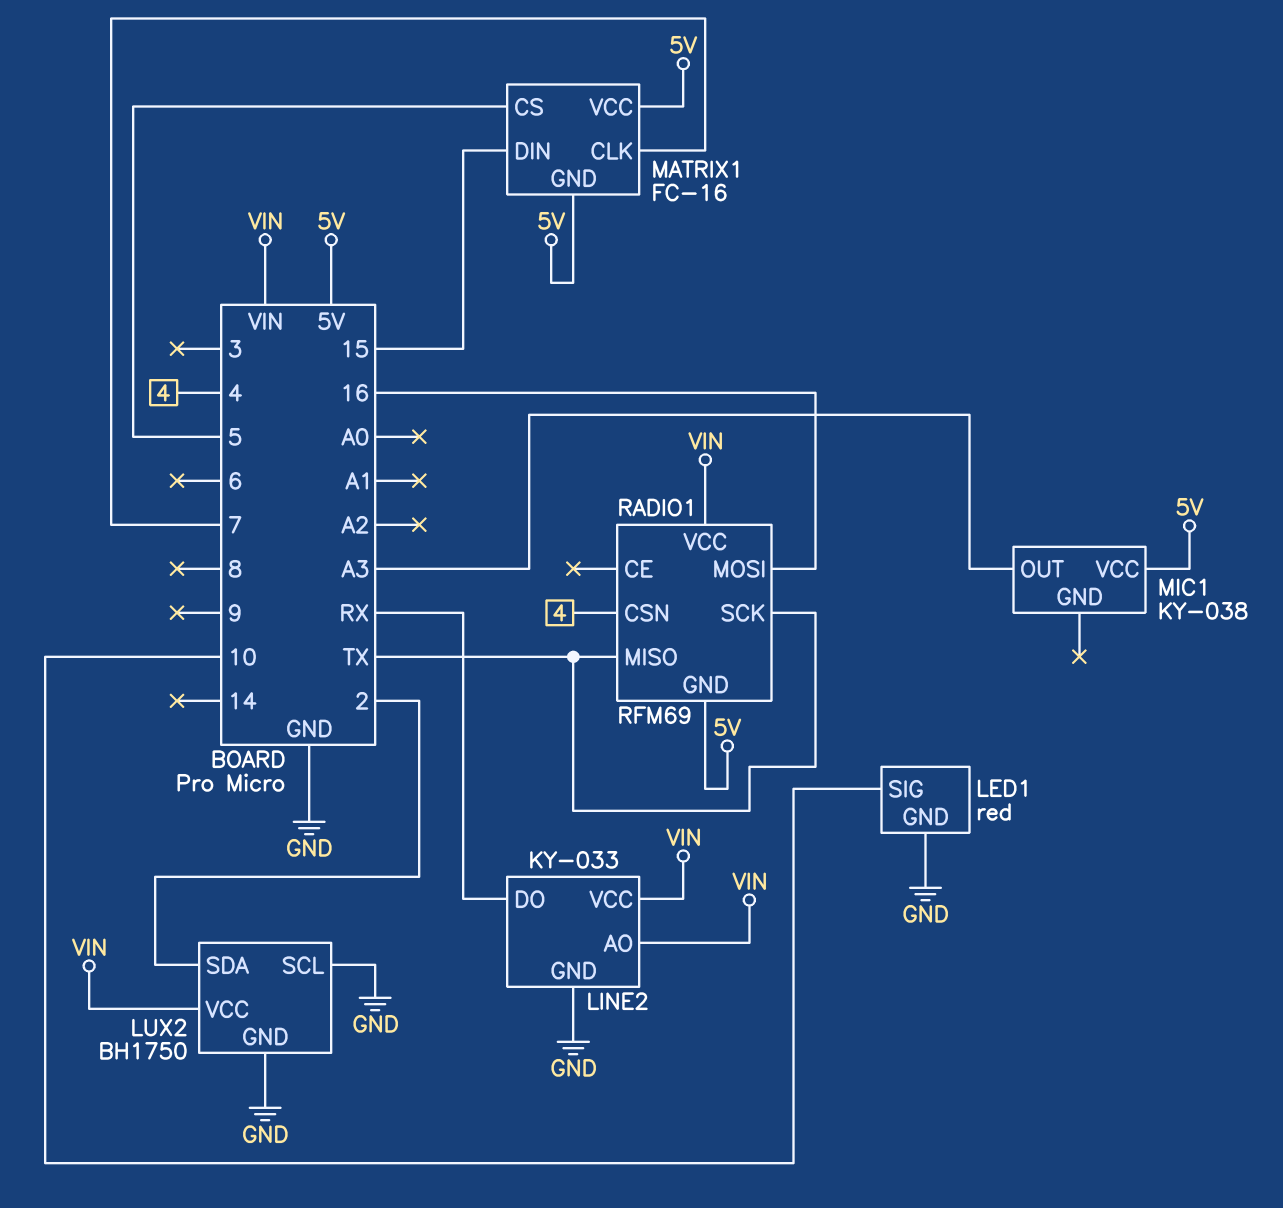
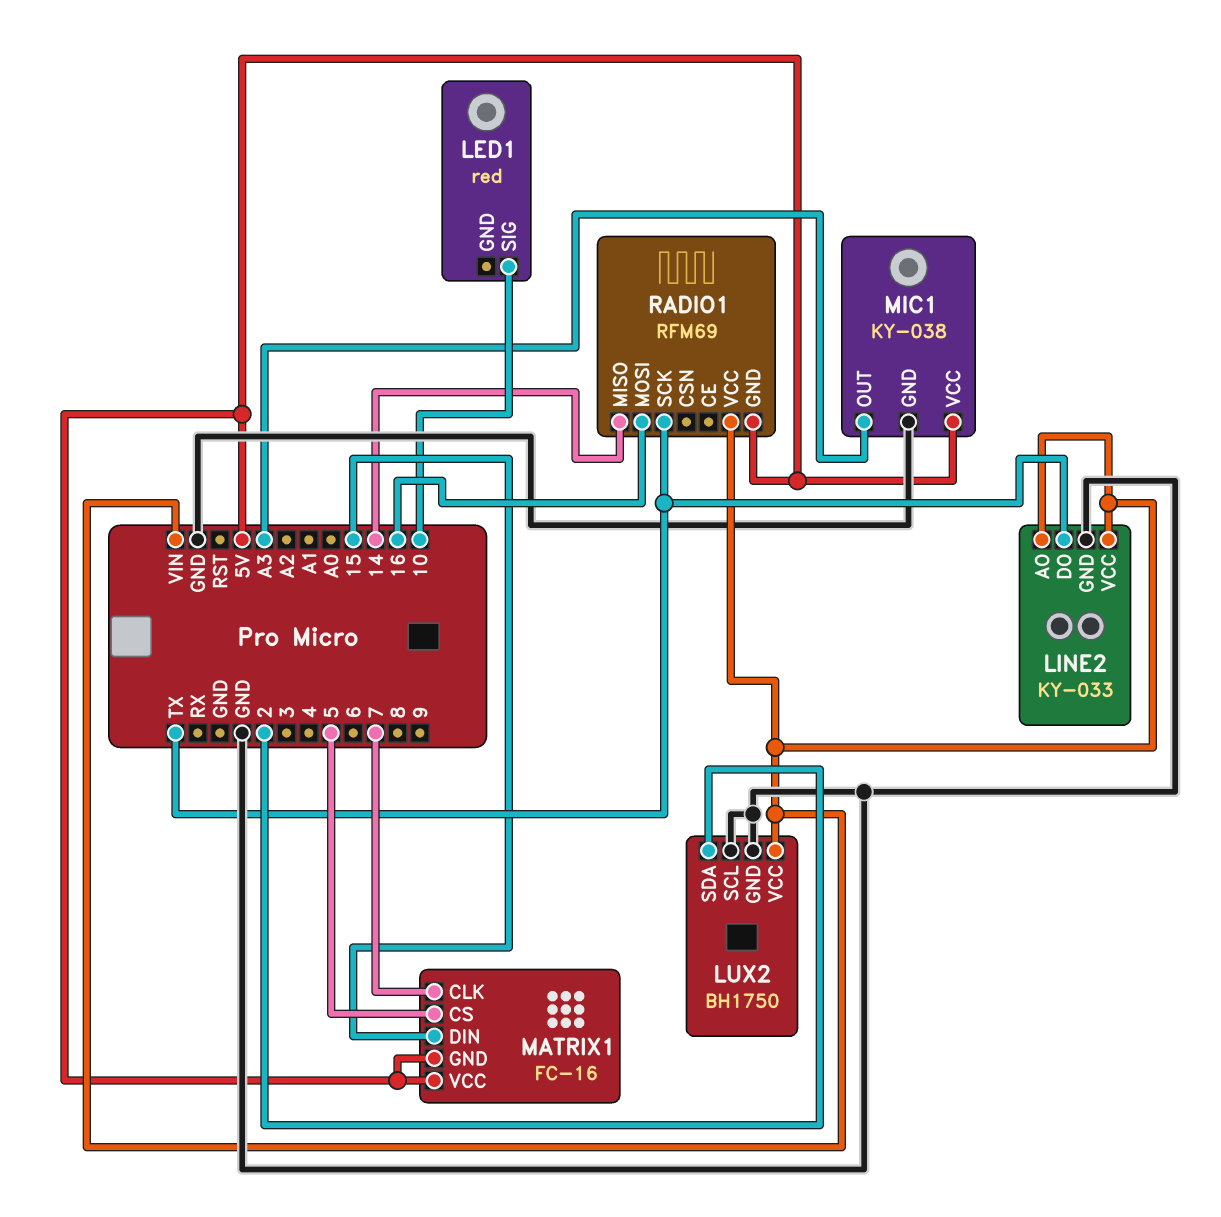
LED1 pin GND: GND -> none
LINE2 pin DO: RX -> TX
MIC1 pin GND: none -> GND
RADIO1 pin CSN: 4 -> none
RADIO1 pin MISO: TX -> 14

